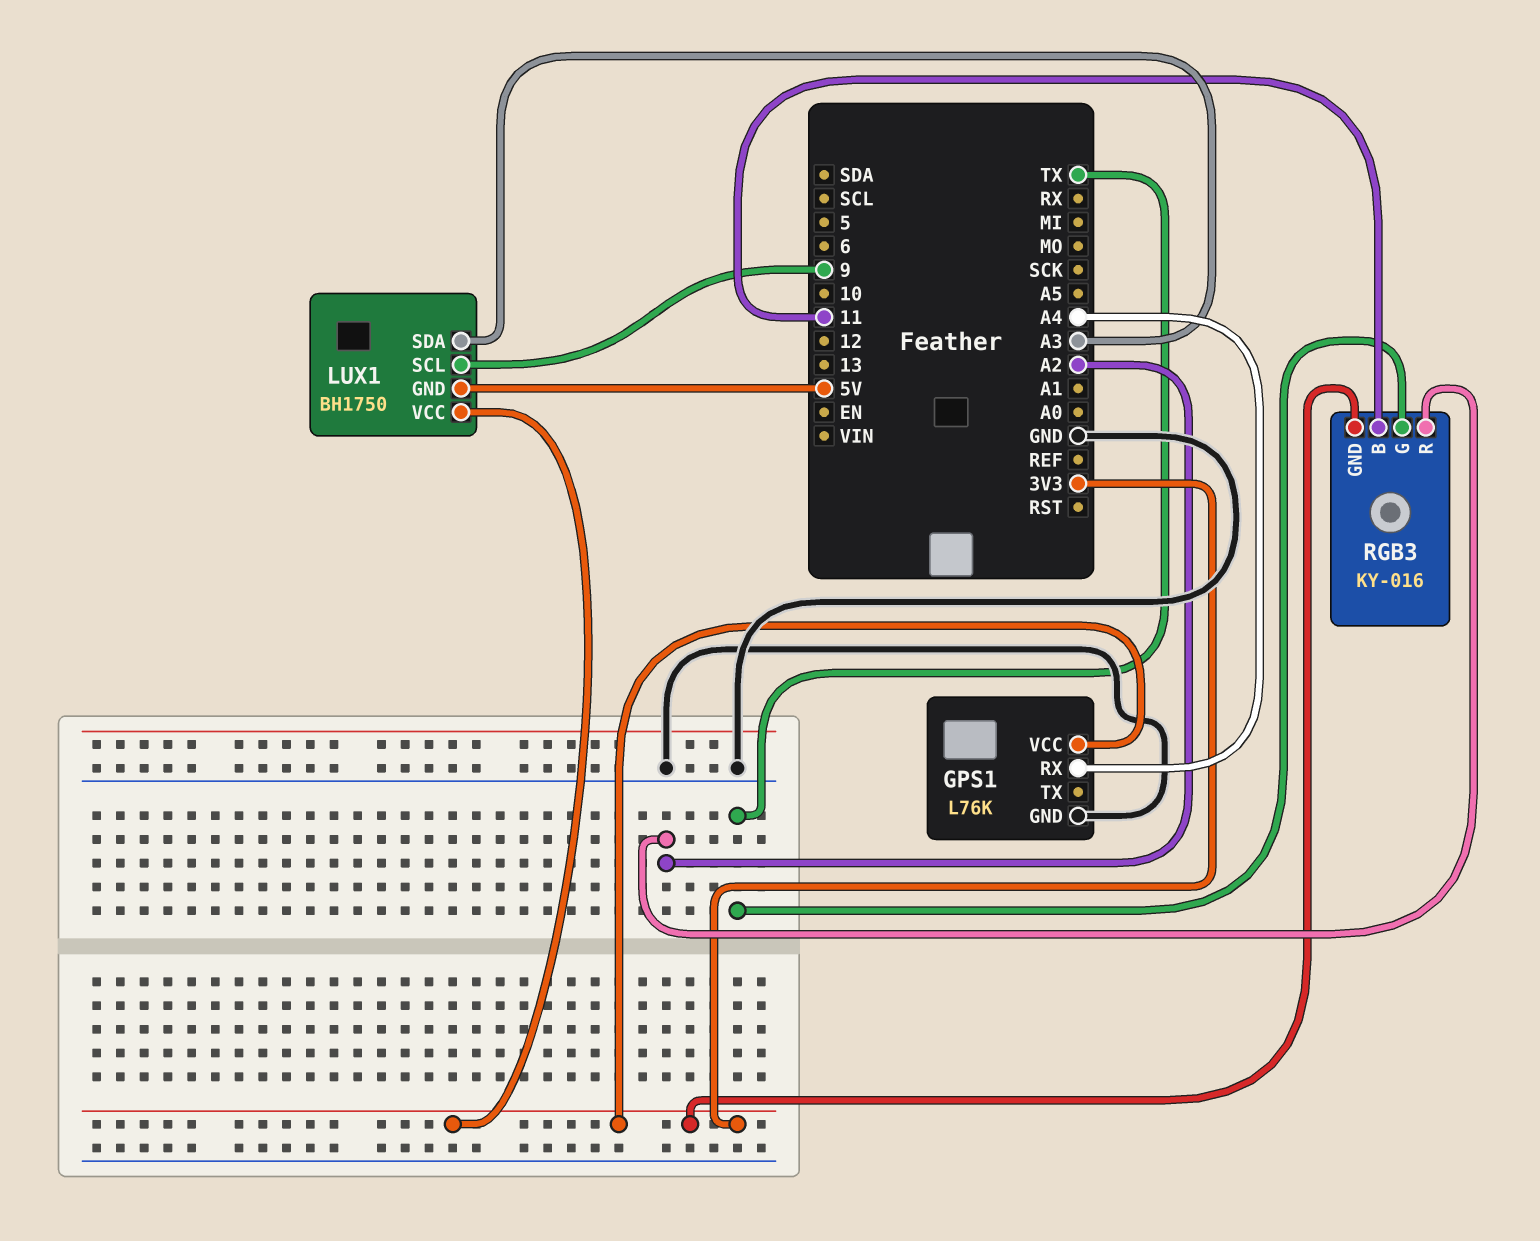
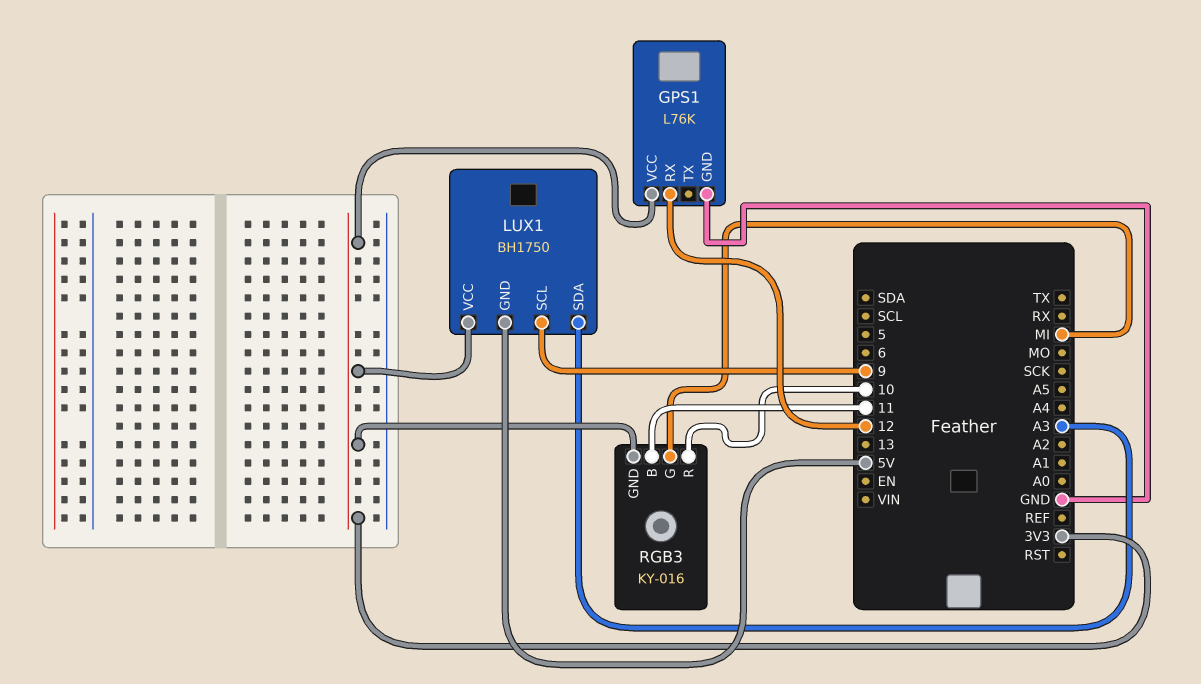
GPS1 pin RX: A4 -> 12
RGB3 pin G: TX -> MI
RGB3 pin R: A2 -> 10

